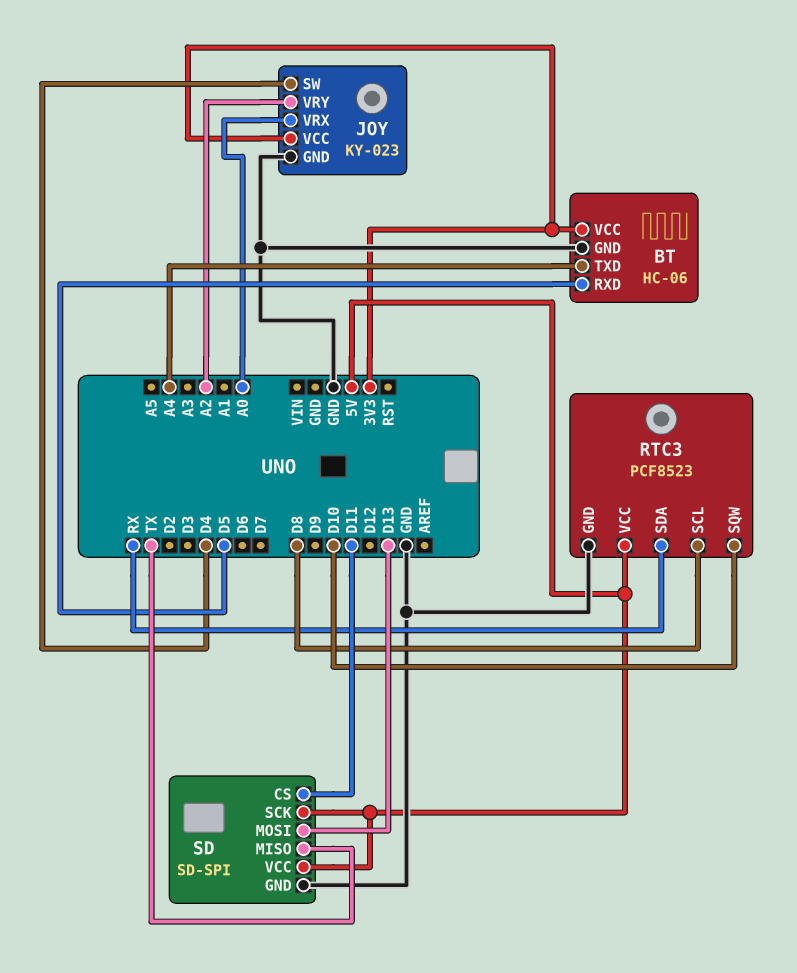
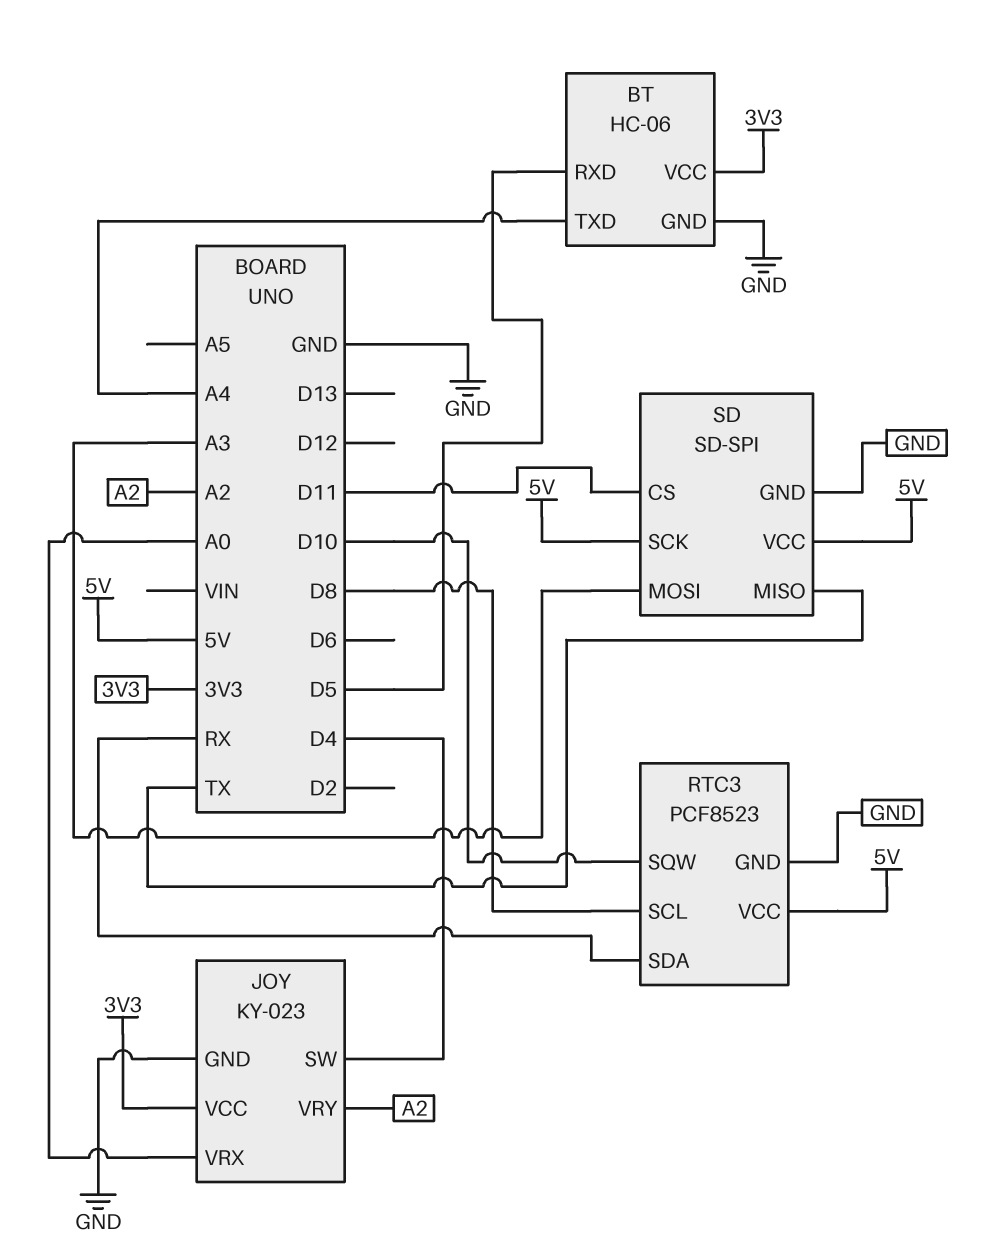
SD pin MOSI: D13 -> A3

